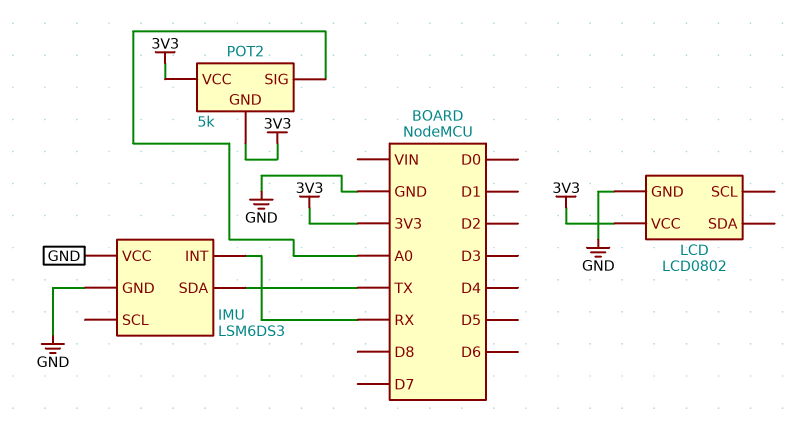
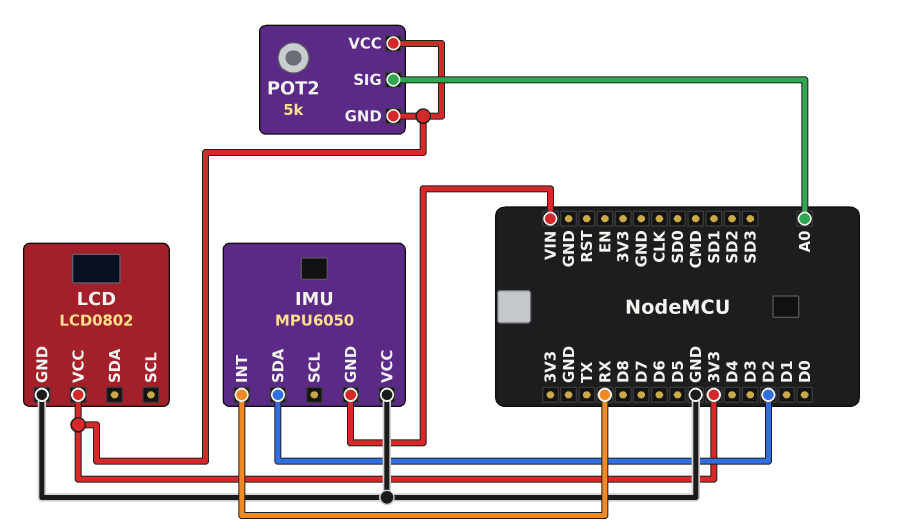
IMU: LSM6DS3 -> MPU6050
IMU pin GND: GND -> VIN
IMU pin SDA: TX -> D2

